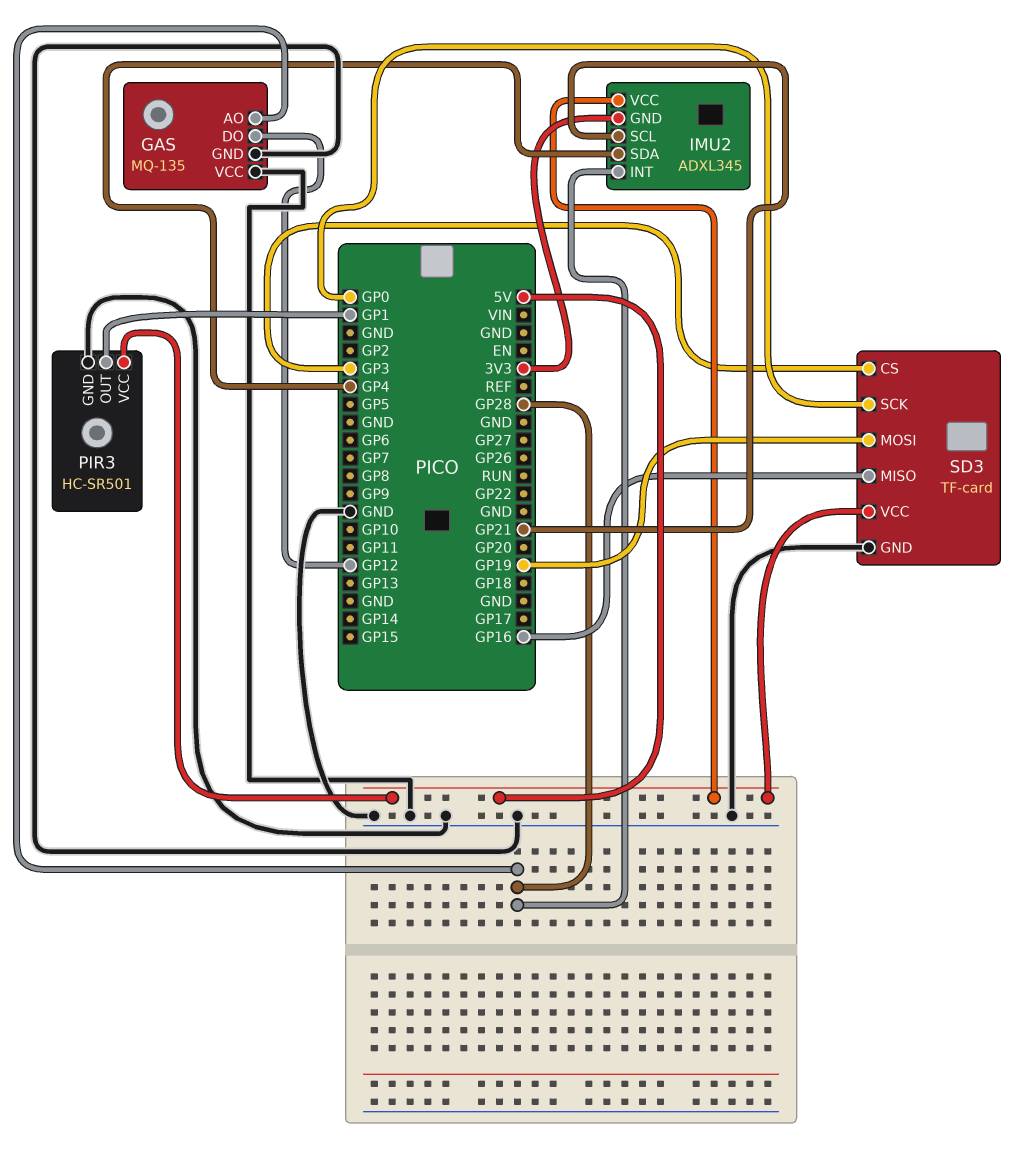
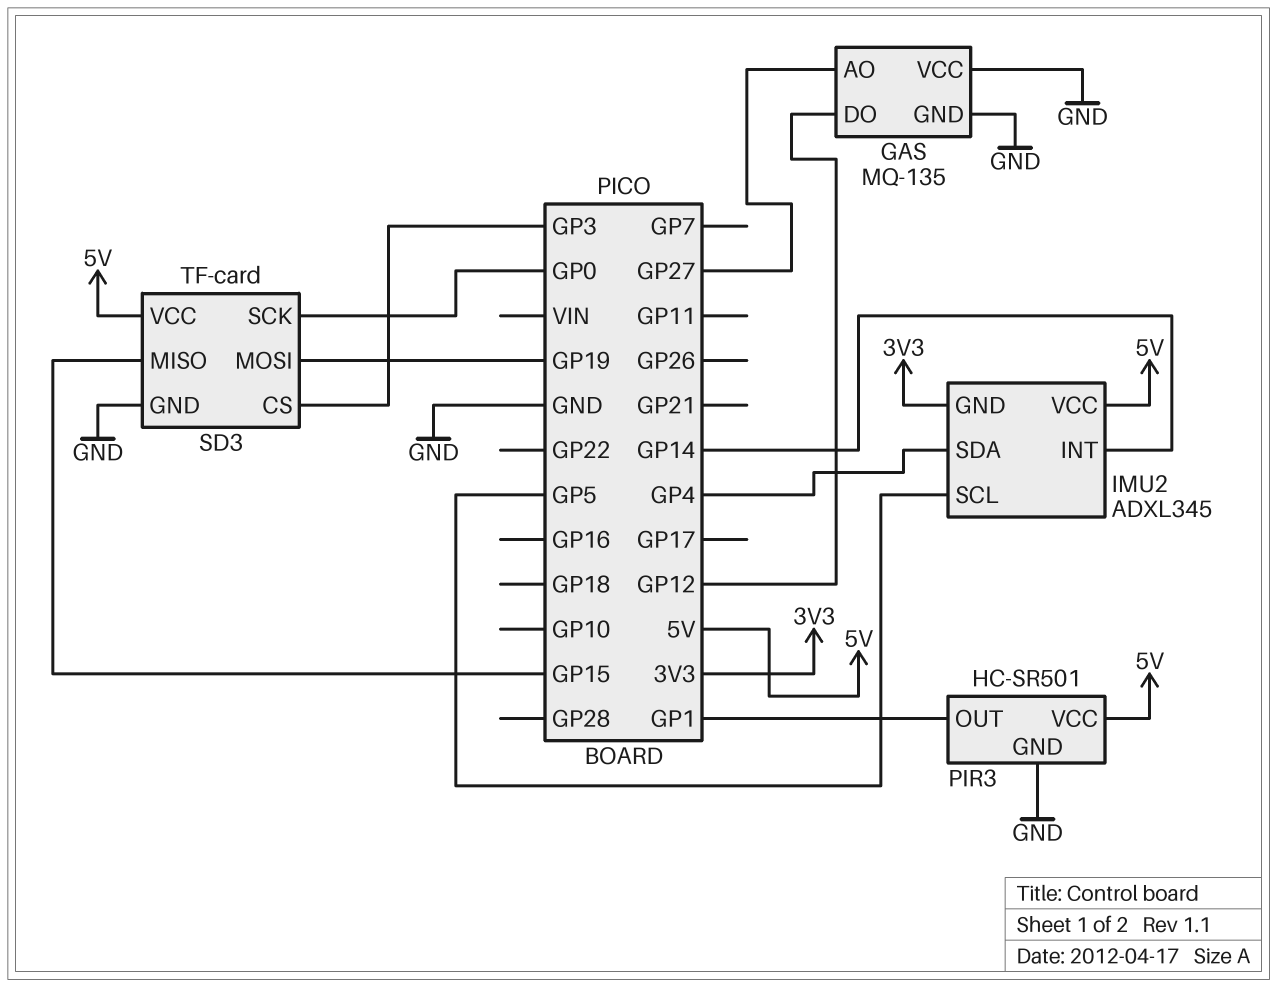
GAS pin AO: GP28 -> GP27
IMU2 pin INT: GP28 -> GP14
IMU2 pin SCL: GP21 -> GP5
SD3 pin MISO: GP16 -> GP15

